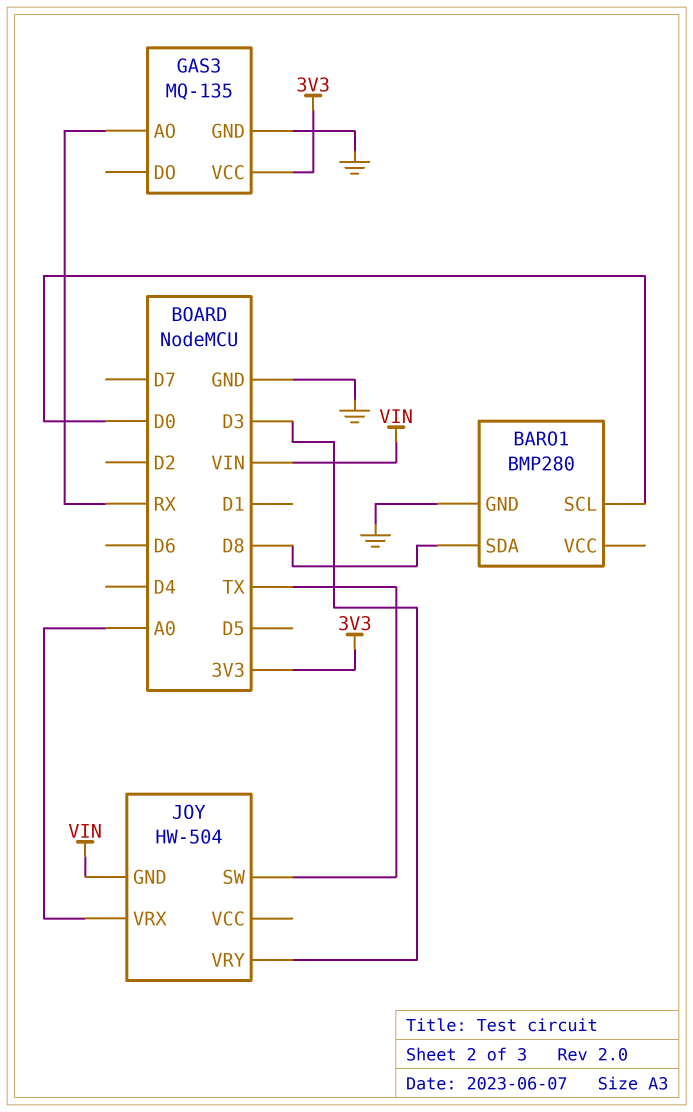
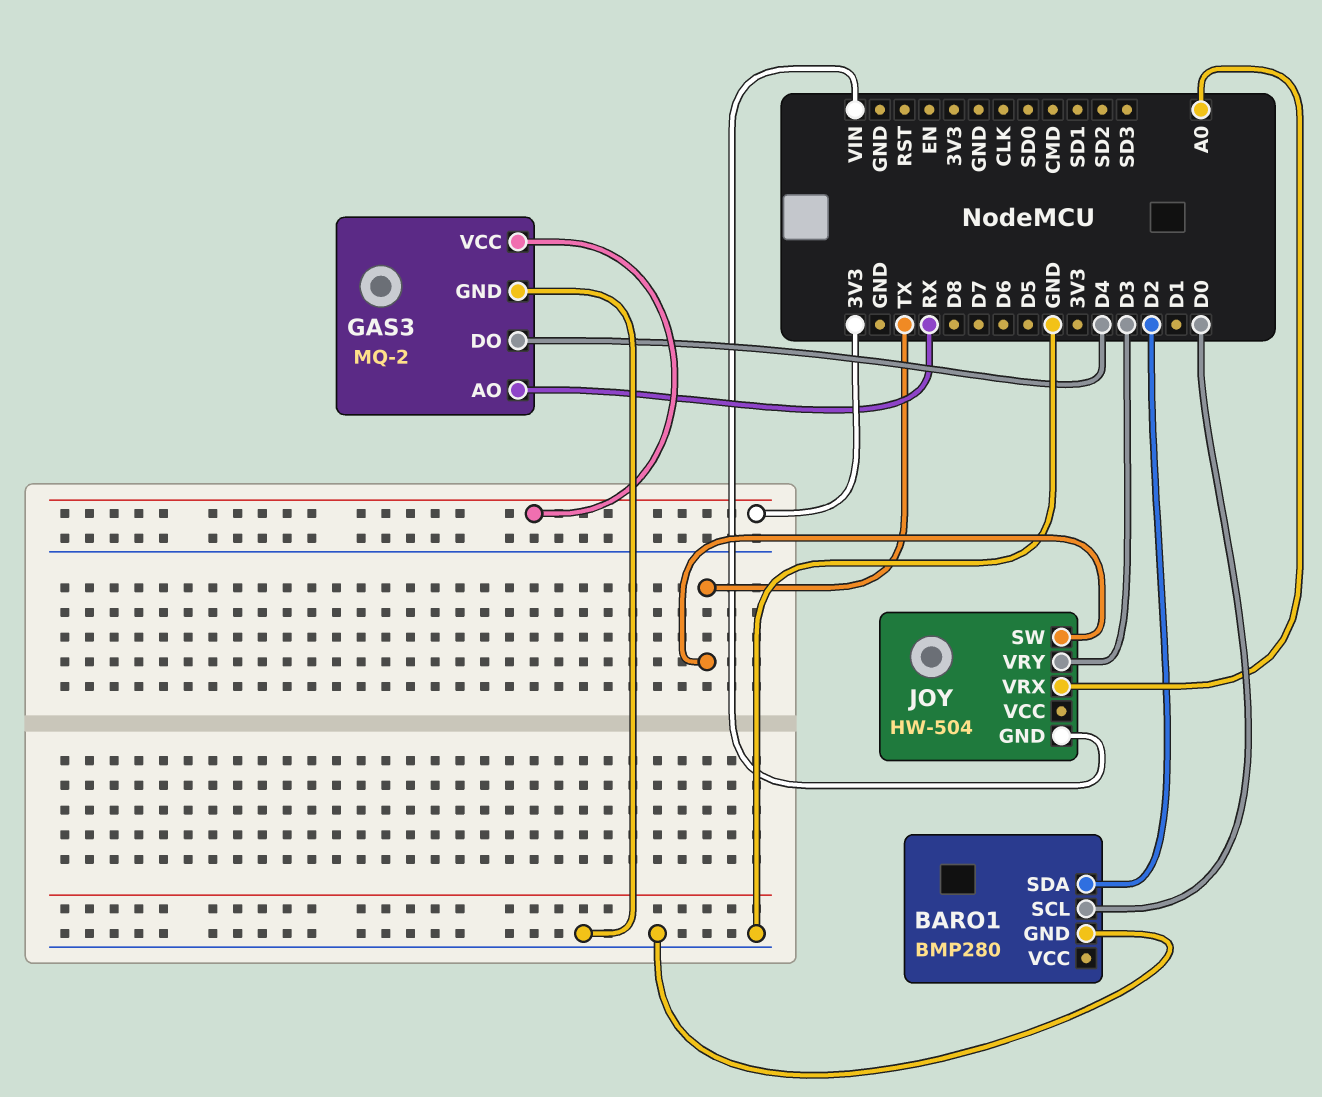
BARO1 pin SDA: D8 -> D2
GAS3: MQ-135 -> MQ-2
GAS3 pin DO: none -> D4

